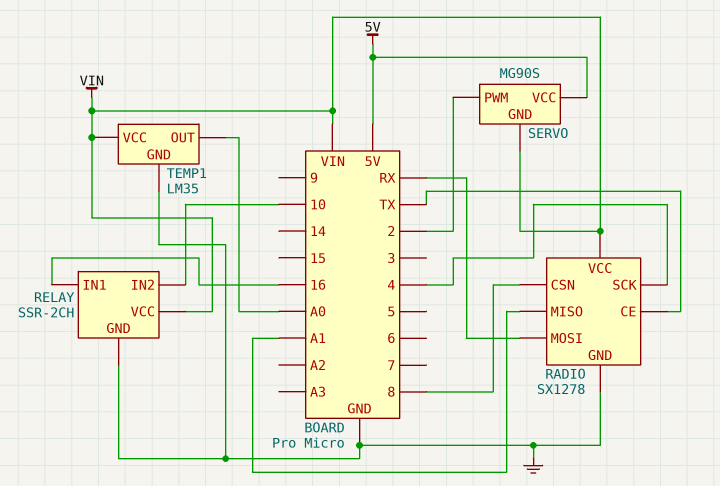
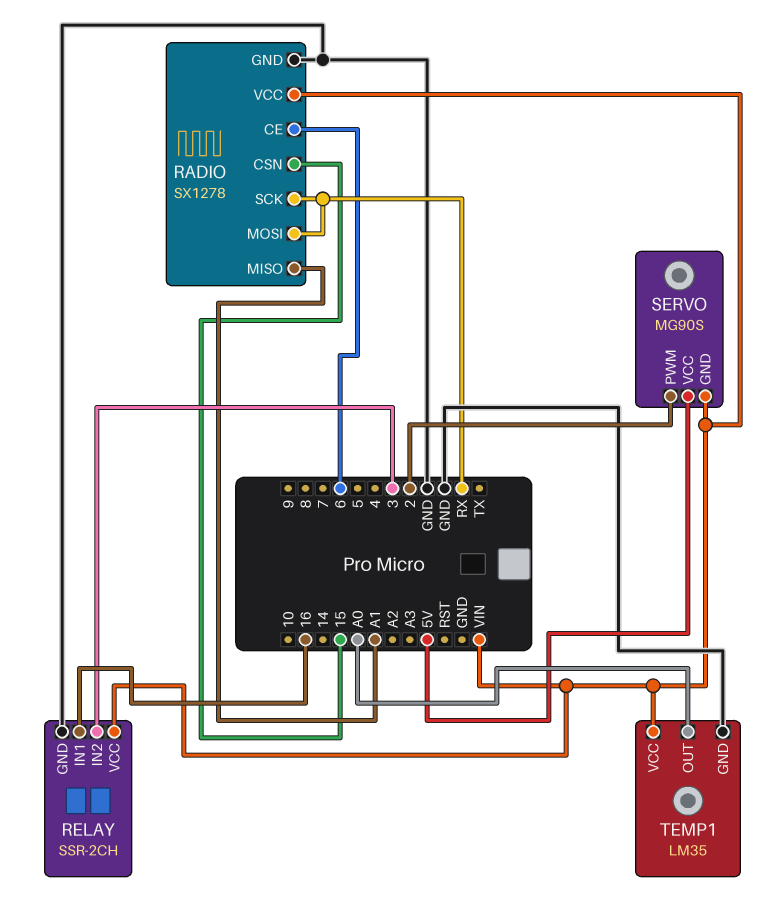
RADIO pin CE: TX -> 6
RADIO pin CSN: 8 -> 15
RADIO pin SCK: 4 -> RX
RELAY pin IN2: 10 -> 3

